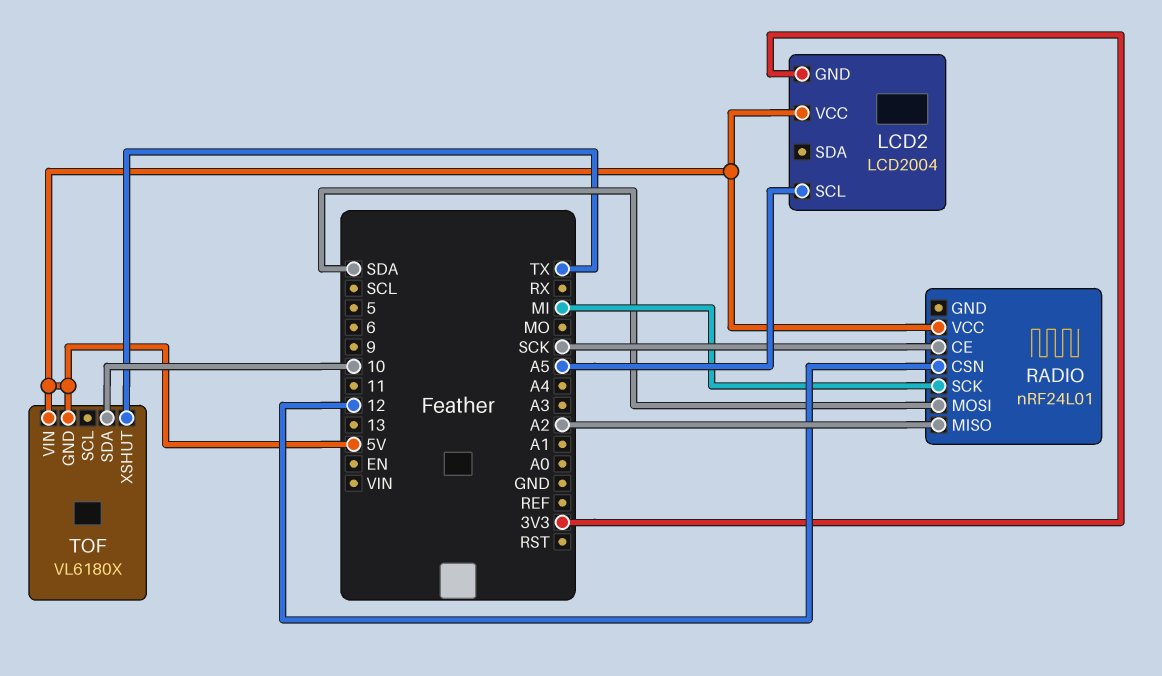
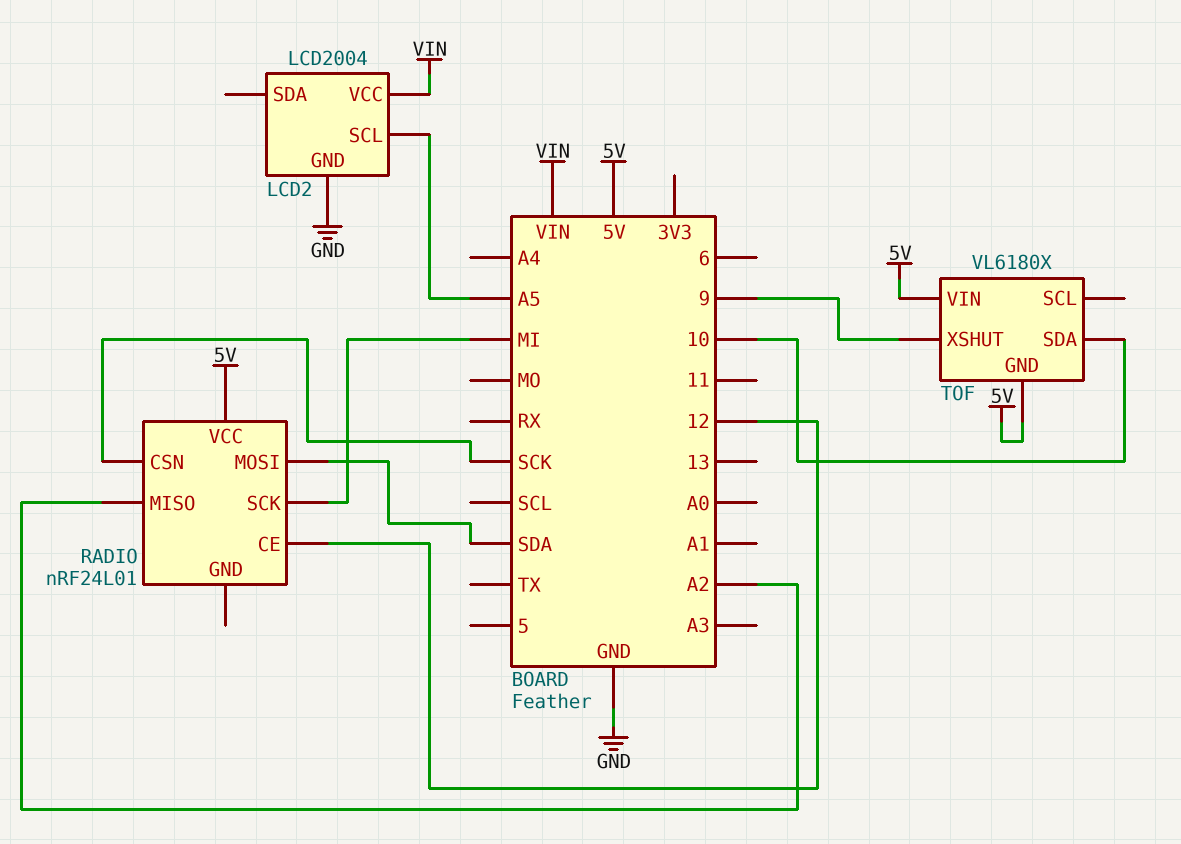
LCD2 pin GND: 3V3 -> GND
LCD2 pin VCC: 5V -> VIN
RADIO pin CE: SCK -> 12
RADIO pin CSN: 12 -> SCK
TOF pin XSHUT: TX -> 9

